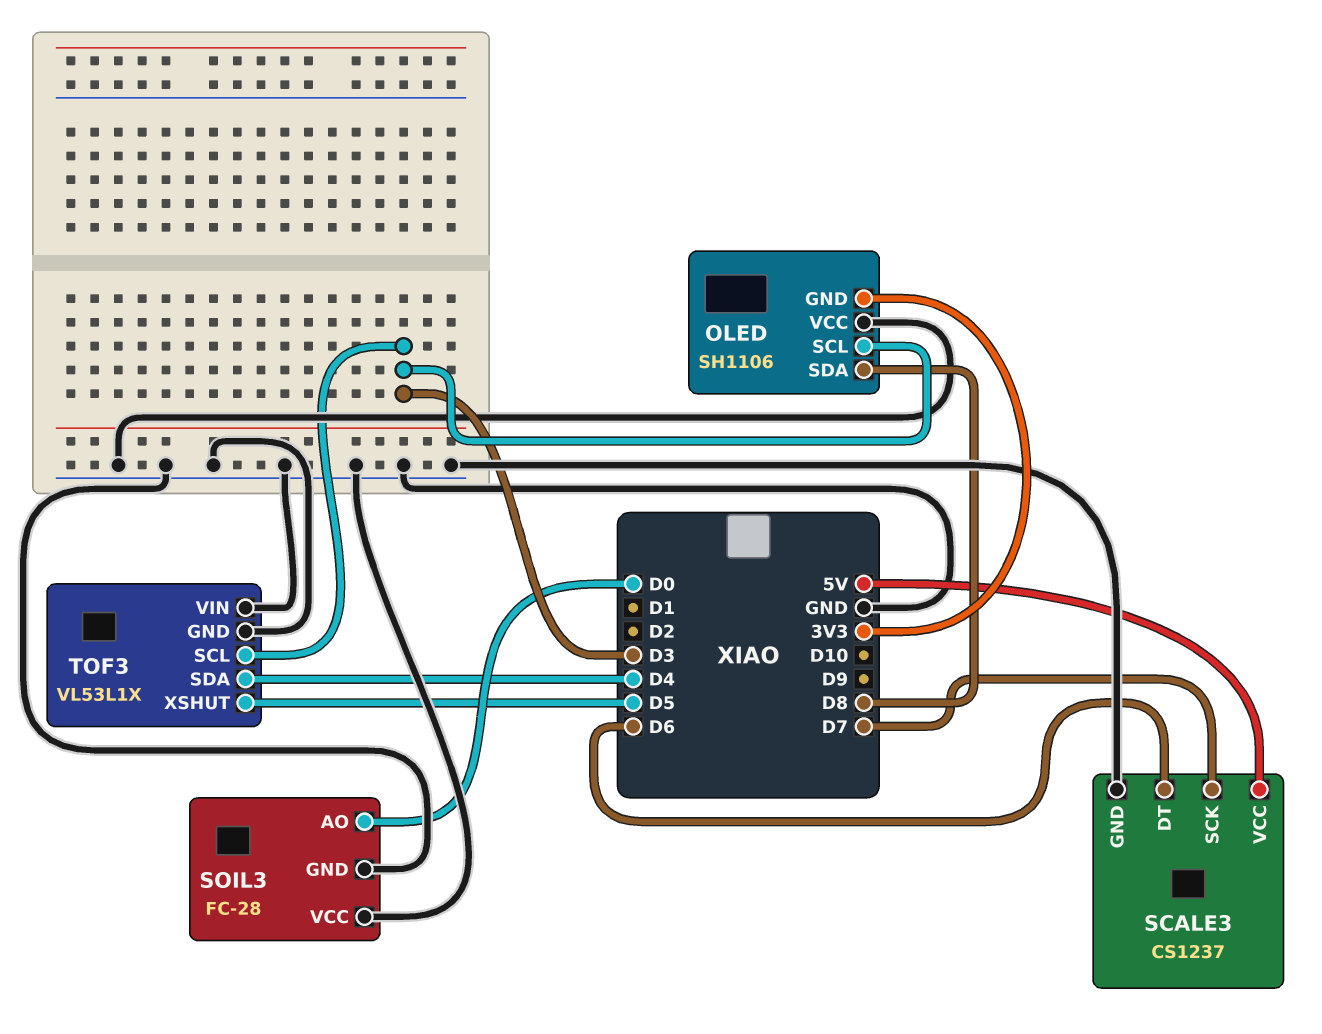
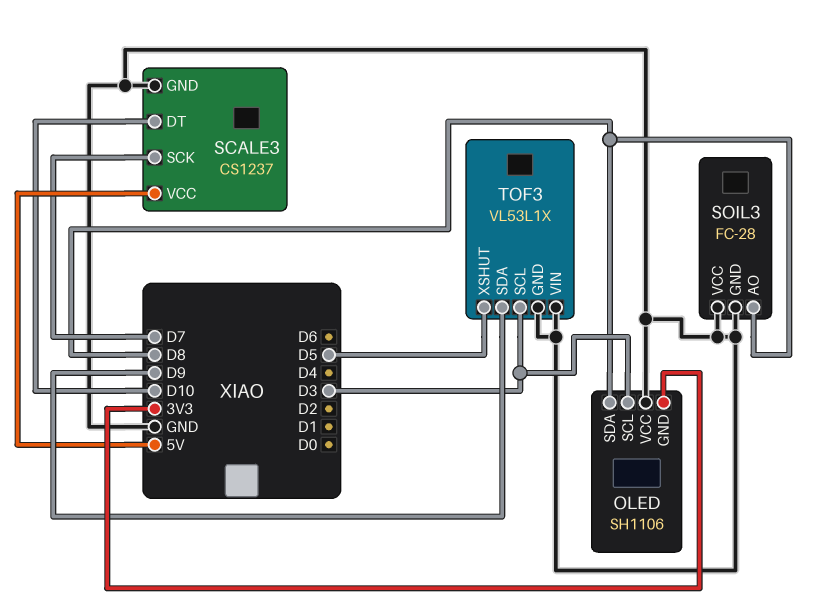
SCALE3 pin DT: D6 -> D10
SOIL3 pin AO: D0 -> D8
TOF3 pin SDA: D4 -> D9

